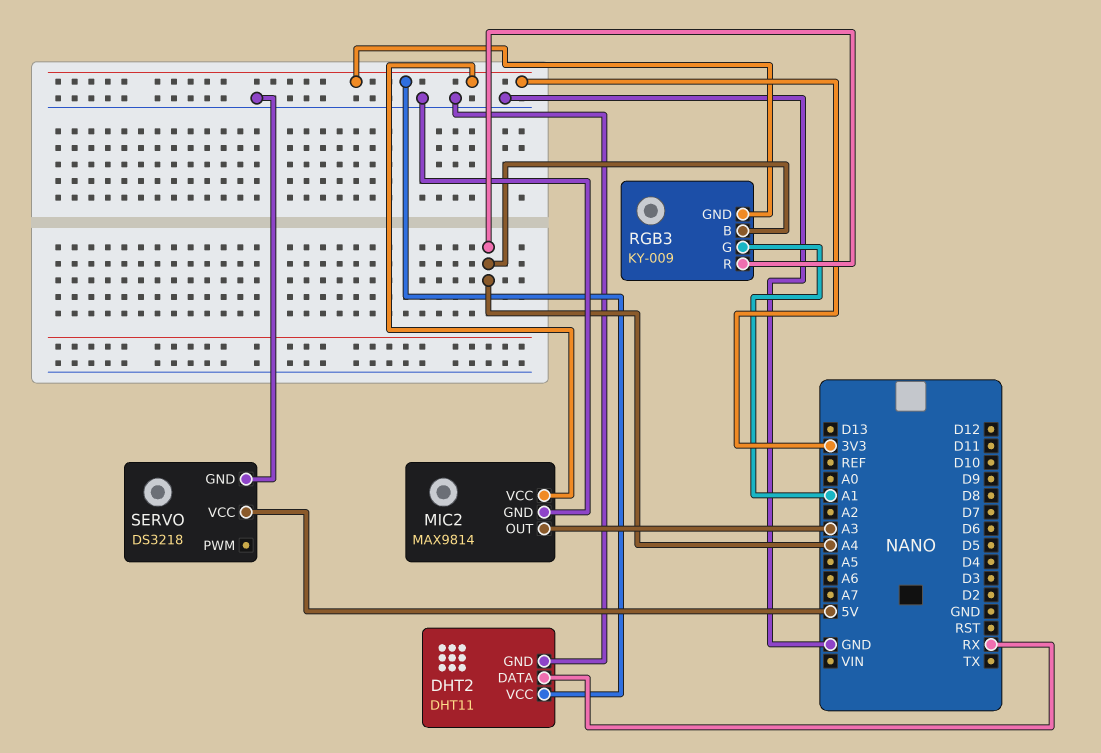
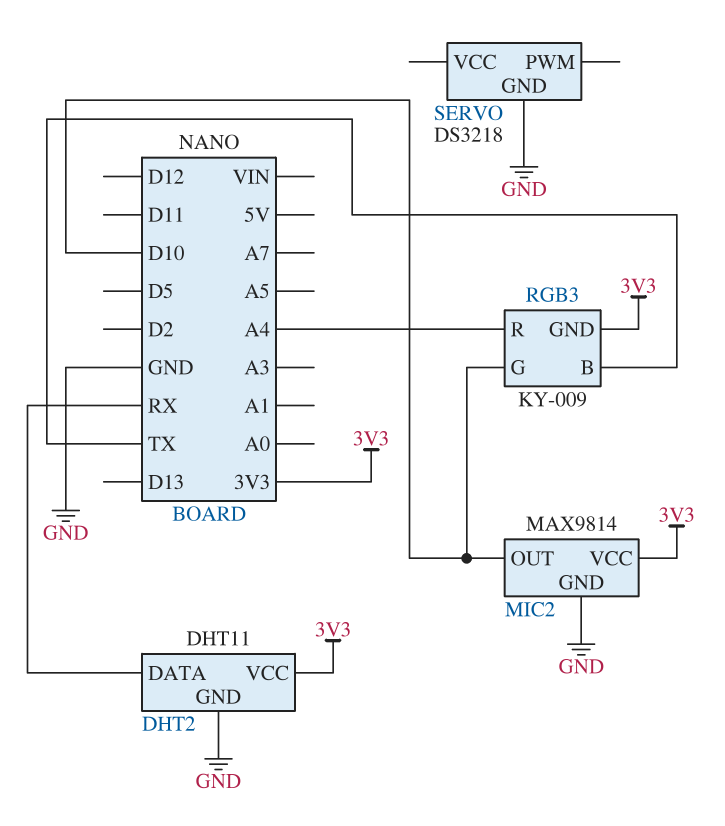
MIC2 pin OUT: A3 -> D10
RGB3 pin B: A4 -> TX
RGB3 pin G: A1 -> D10
SERVO pin VCC: 5V -> none

